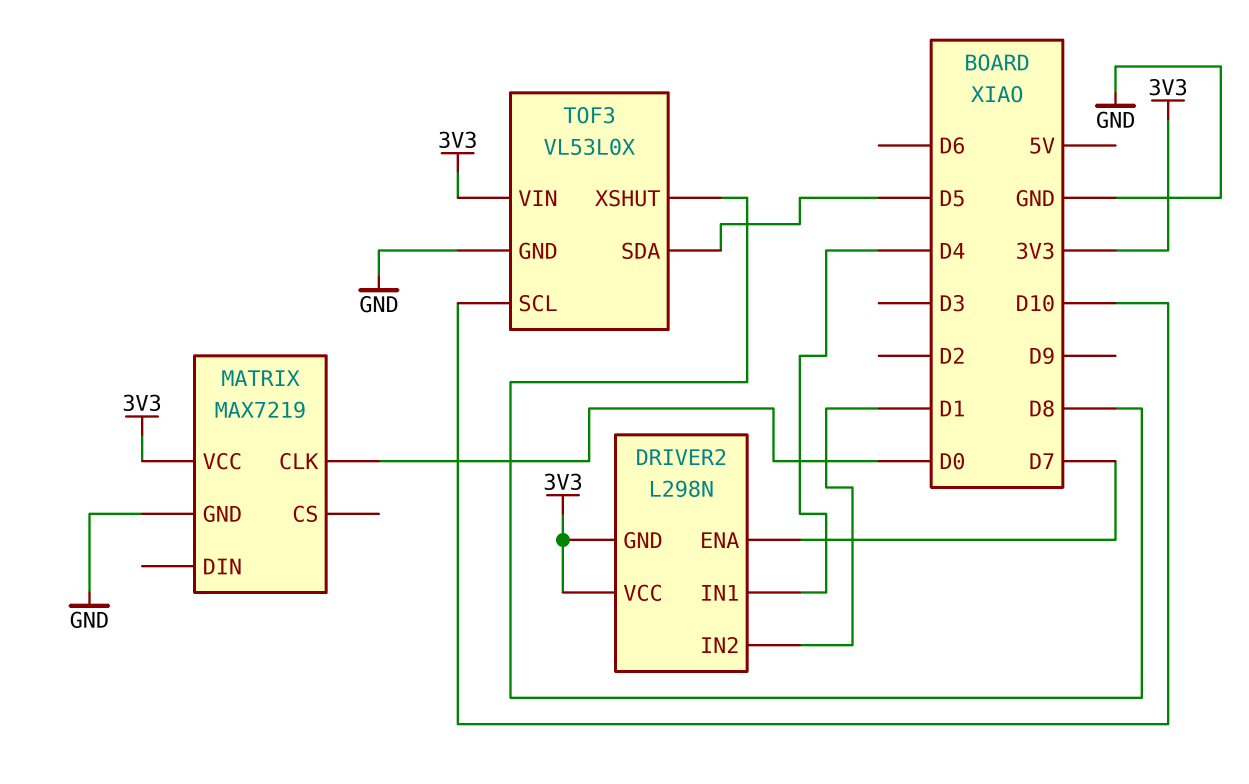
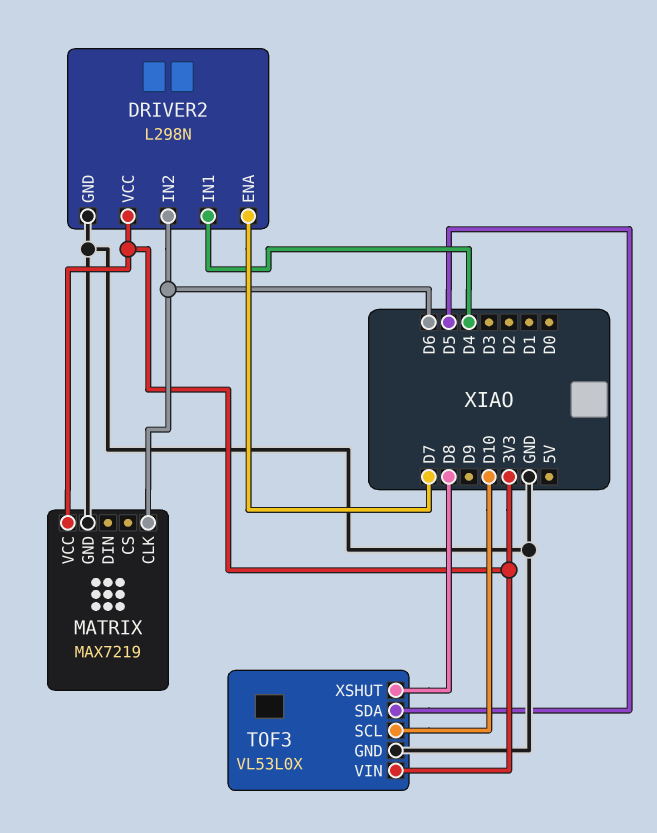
DRIVER2 pin GND: 3V3 -> GND
DRIVER2 pin IN2: D1 -> D6
MATRIX pin CLK: D0 -> D6

